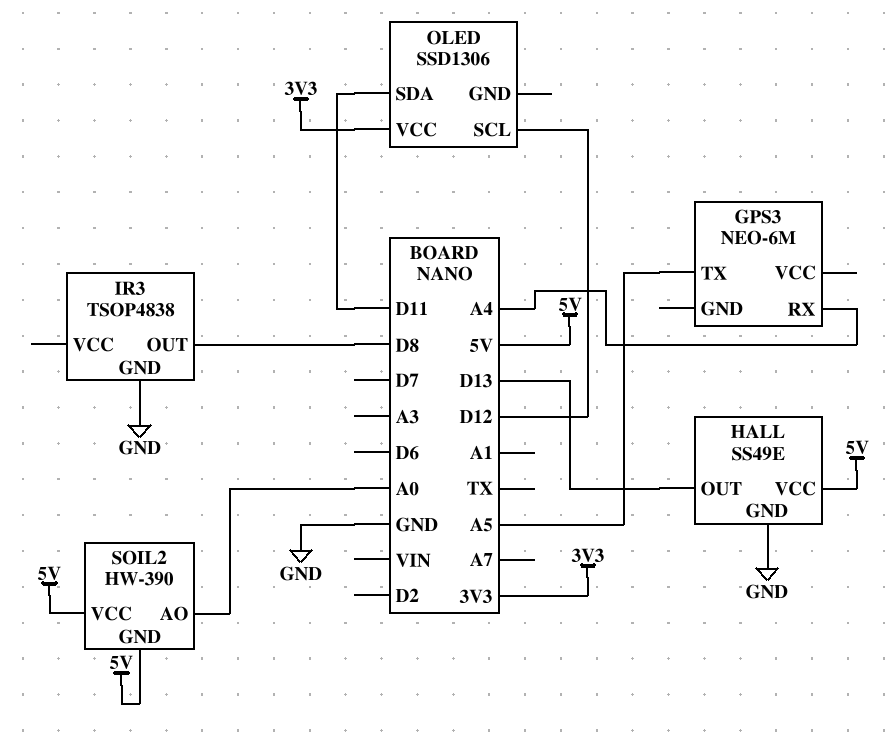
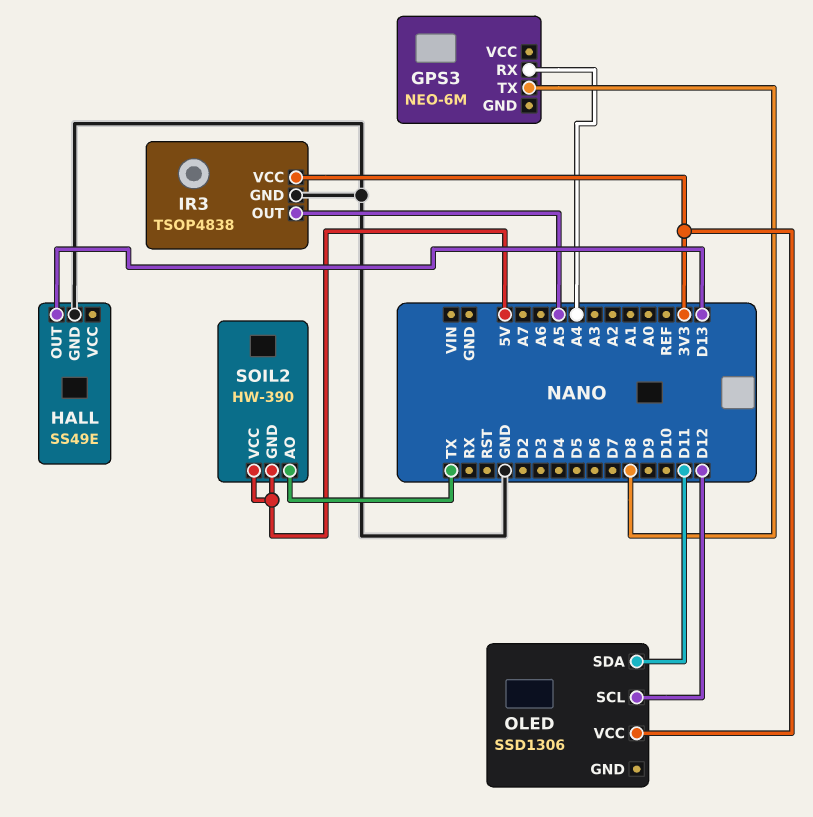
GPS3 pin TX: A5 -> D8
HALL pin VCC: 5V -> none
IR3 pin OUT: D8 -> A5
IR3 pin VCC: none -> 3V3
SOIL2 pin AO: A0 -> TX

